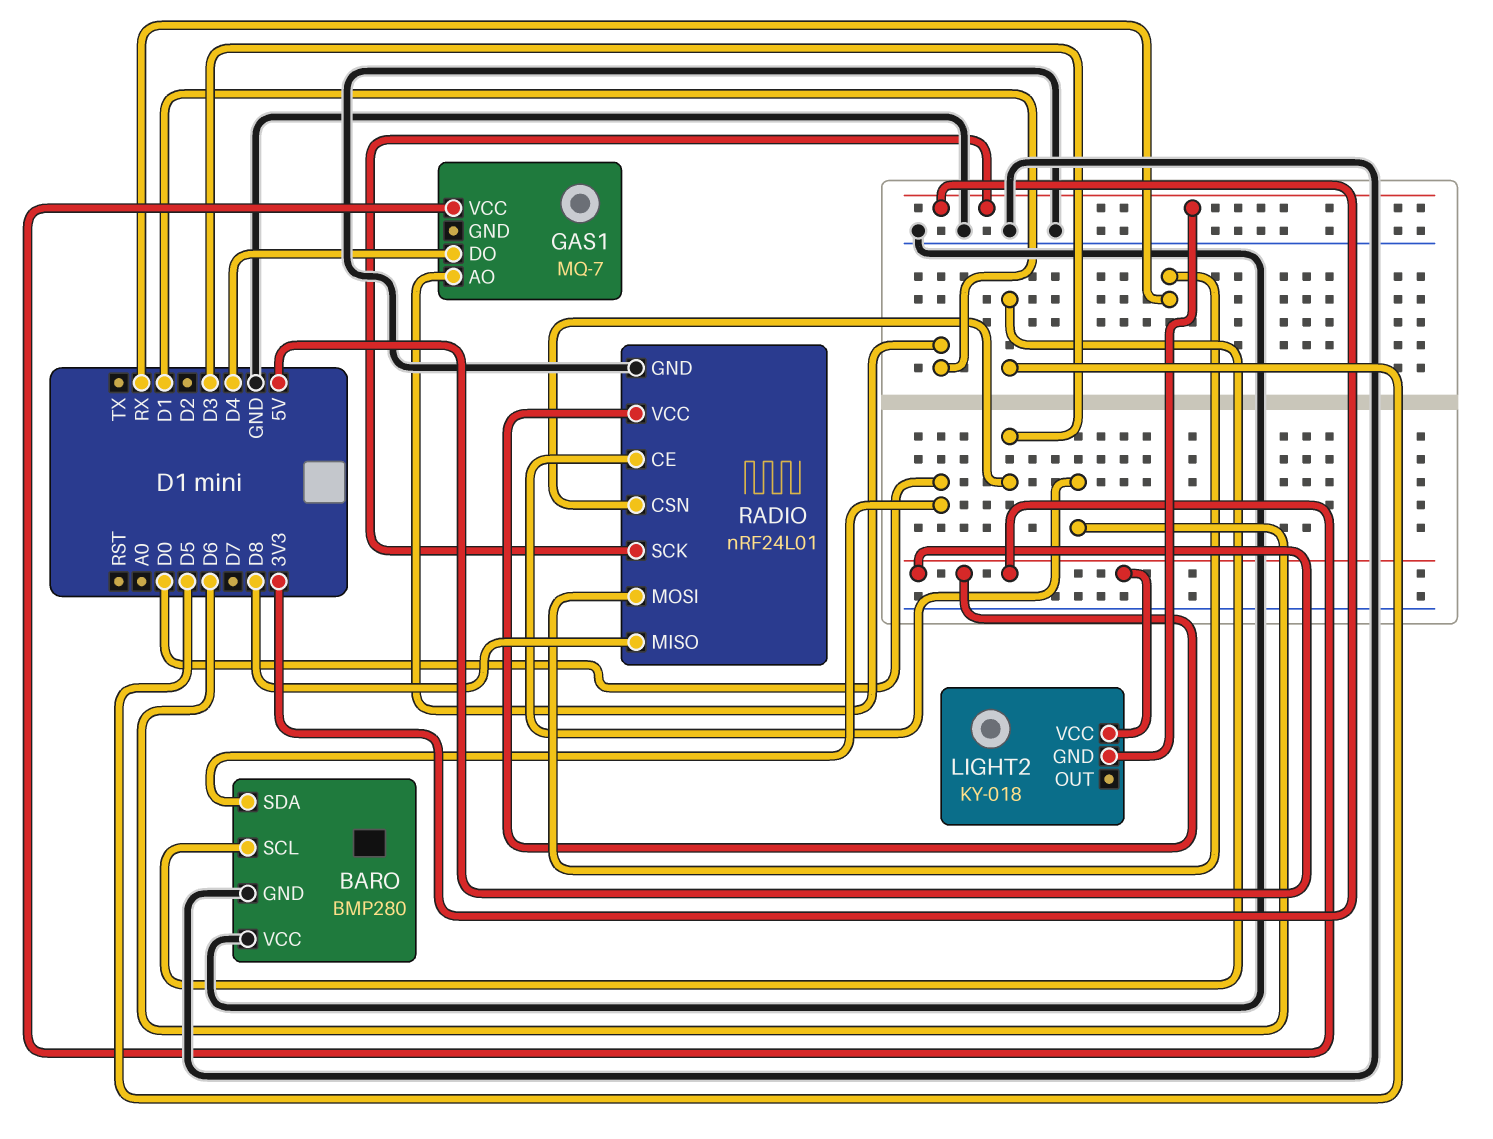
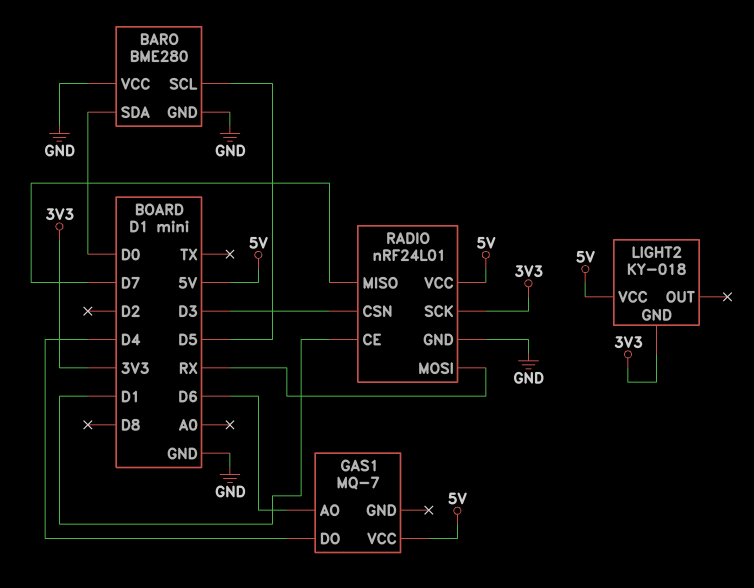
BARO: BMP280 -> BME280
GAS1 pin AO: D1 -> D6
RADIO pin CE: D6 -> D1
RADIO pin MISO: D8 -> D7

